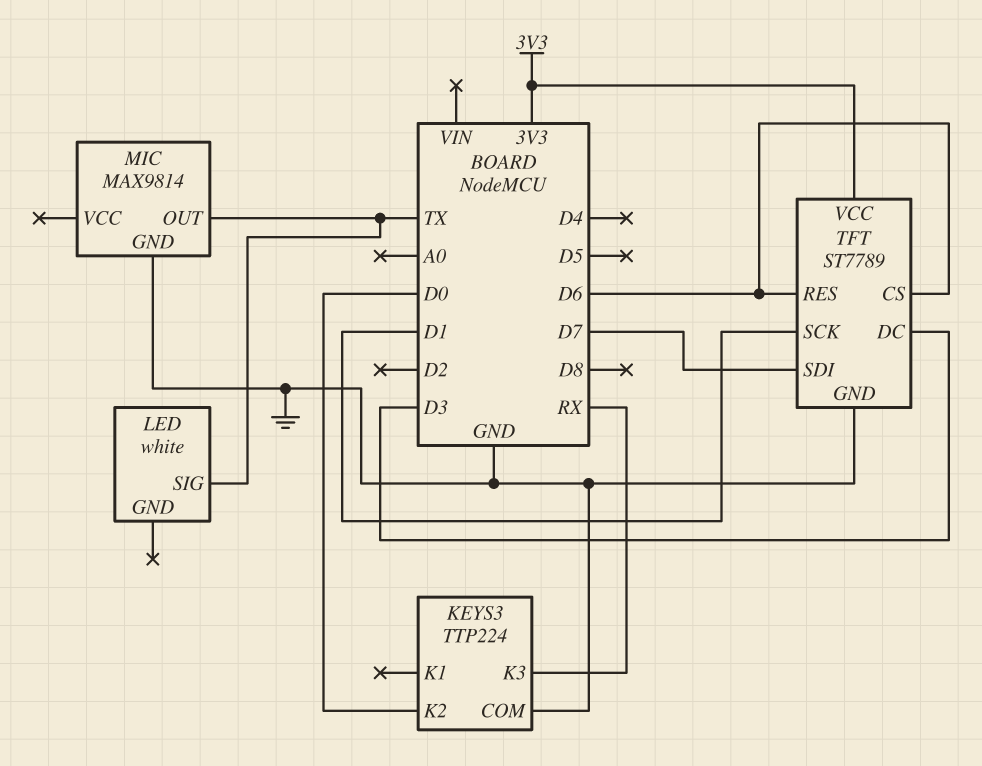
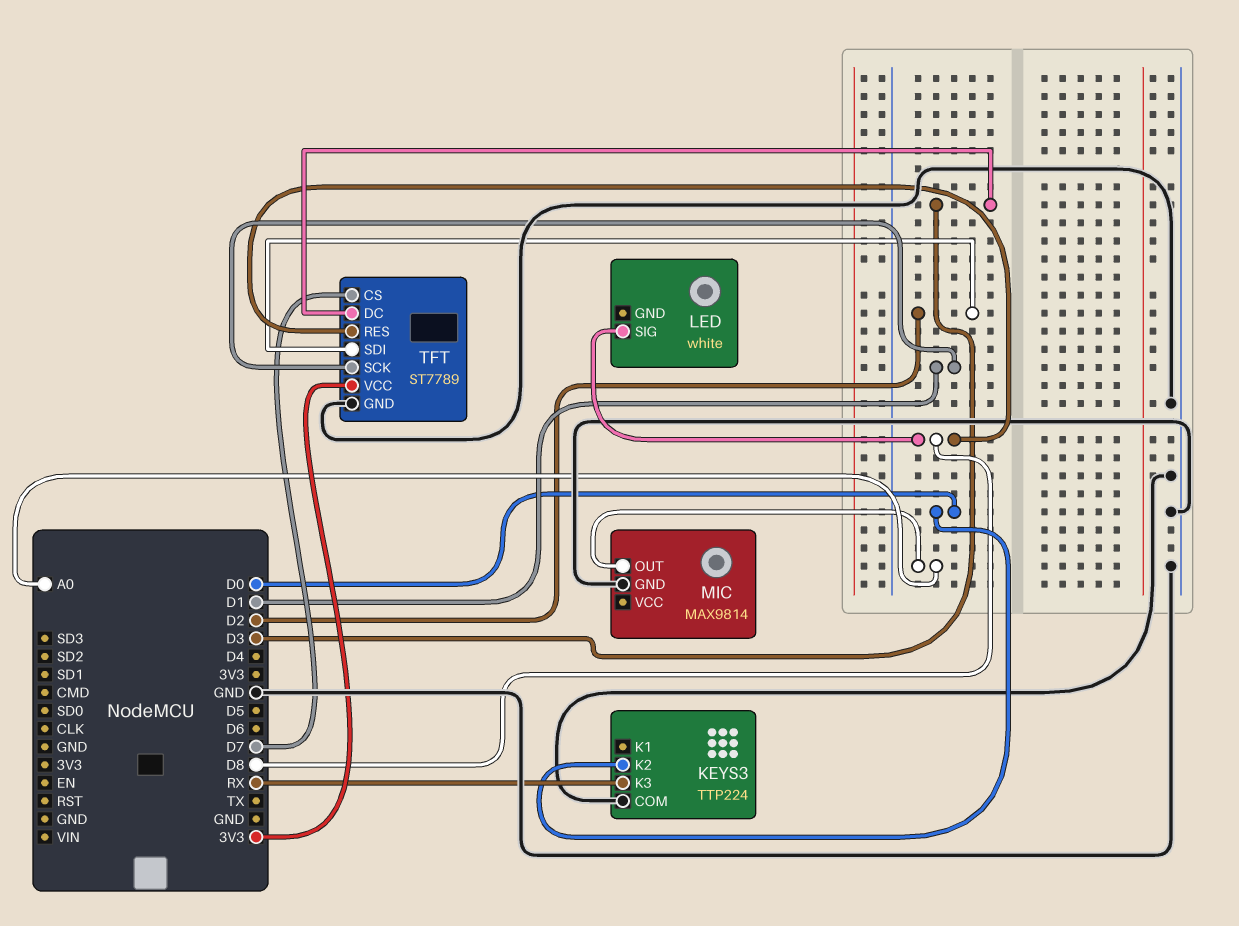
LED pin SIG: TX -> D8
MIC pin OUT: TX -> A0
TFT pin CS: D6 -> D7
TFT pin RES: D6 -> D8
TFT pin SDI: D7 -> D2

